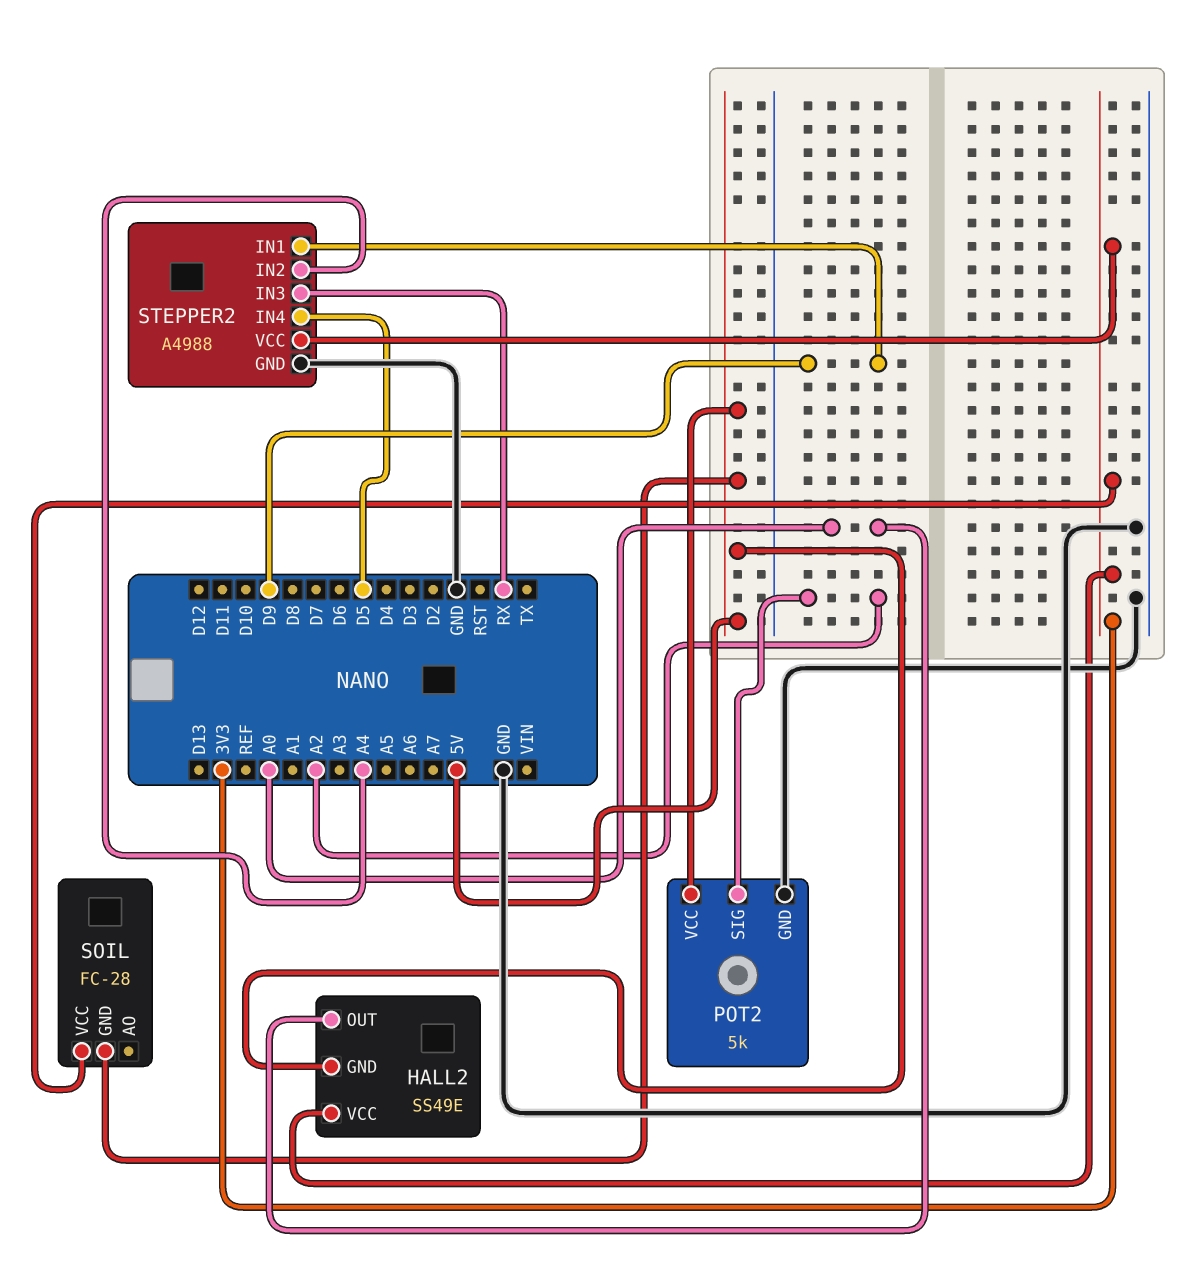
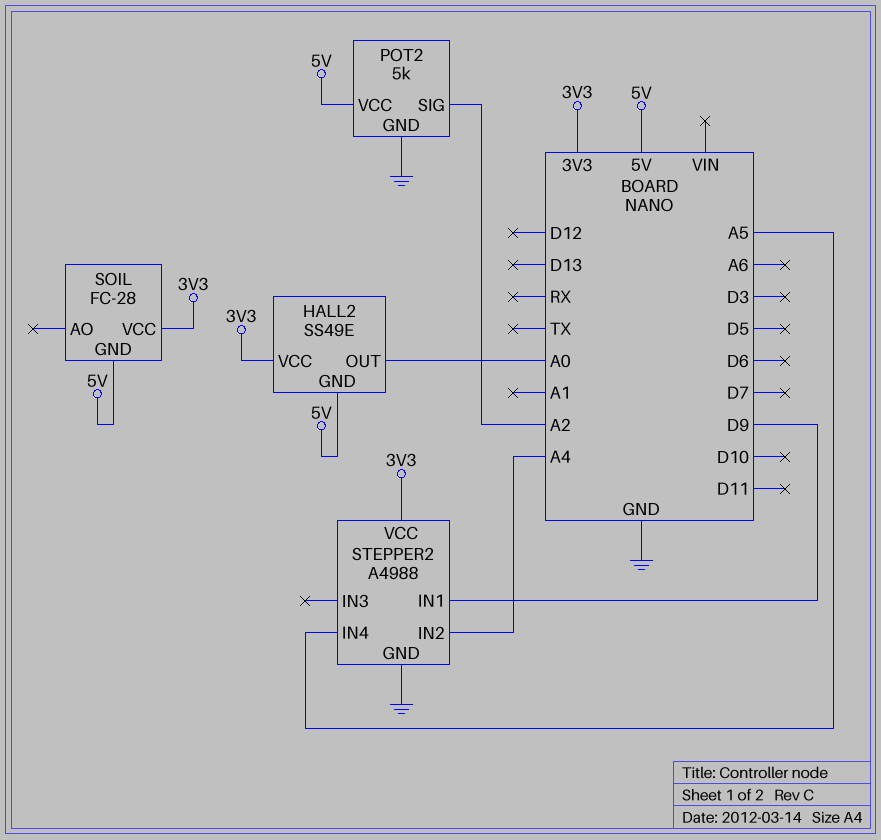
STEPPER2 pin IN3: RX -> none
STEPPER2 pin IN4: D5 -> A5

